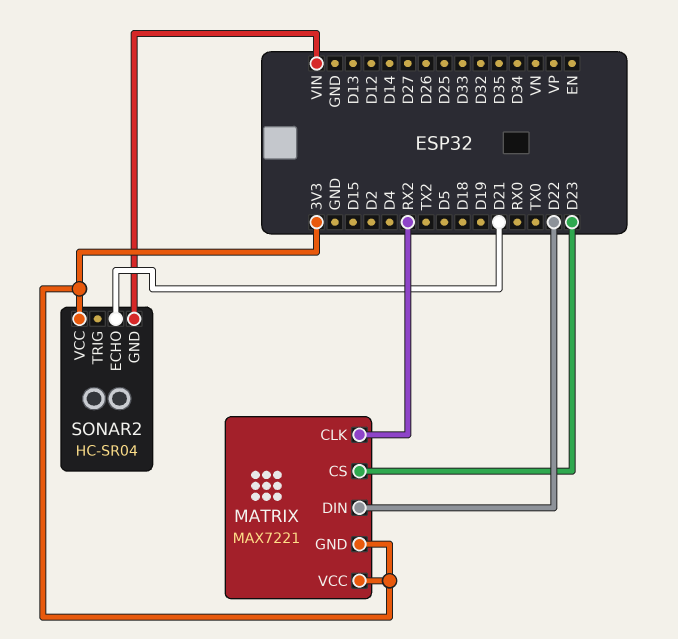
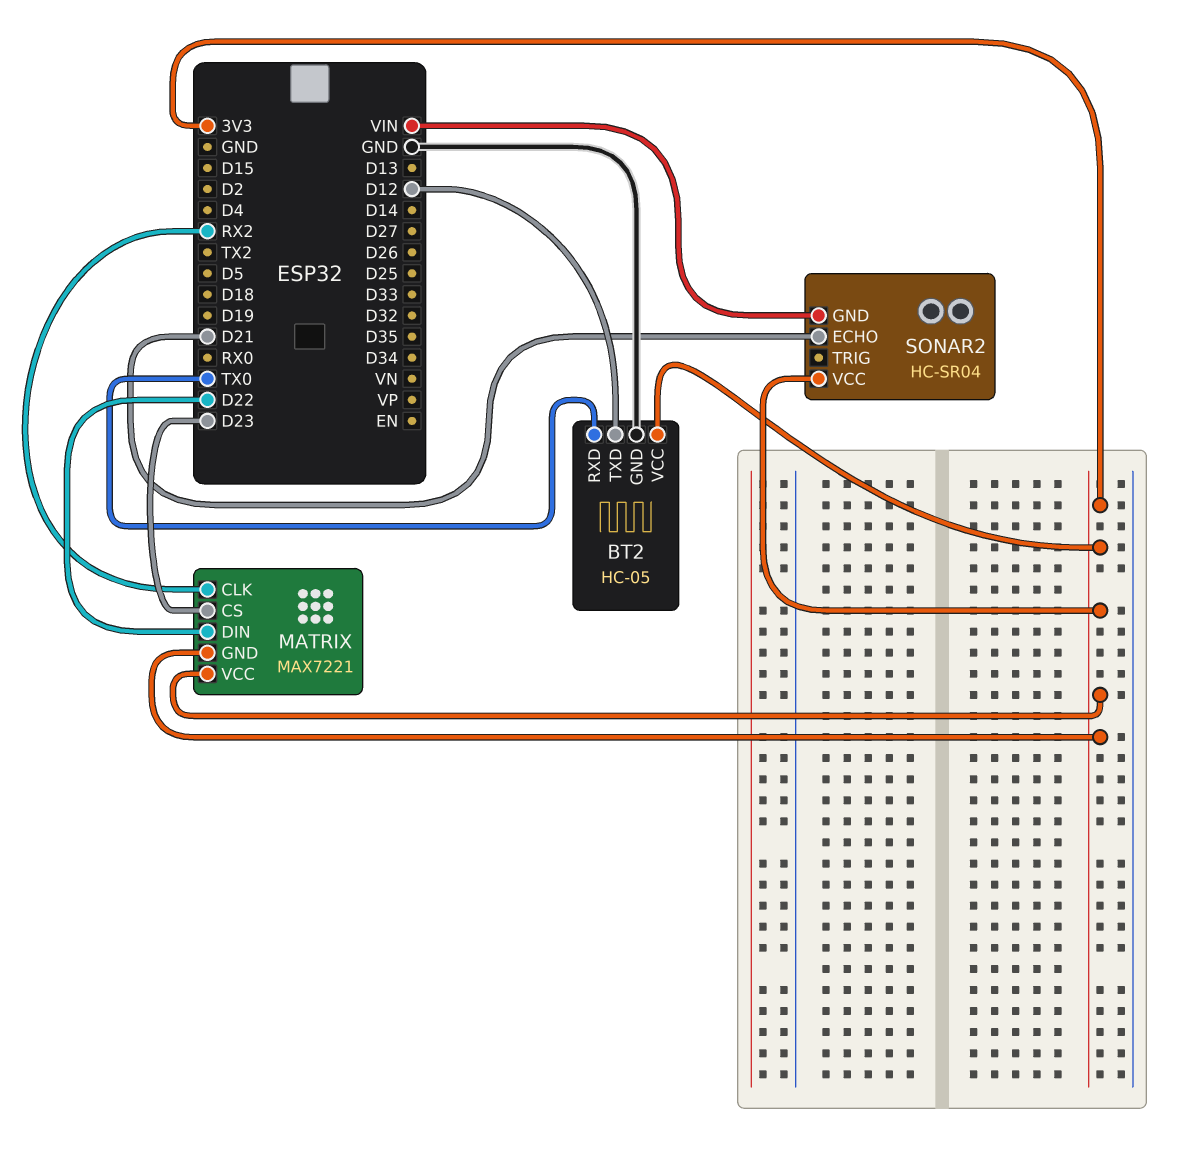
BT2: none -> HC-05
BT2 pin GND: none -> GND
BT2 pin RXD: none -> TX0
BT2 pin TXD: none -> D12
BT2 pin VCC: none -> 3V3

